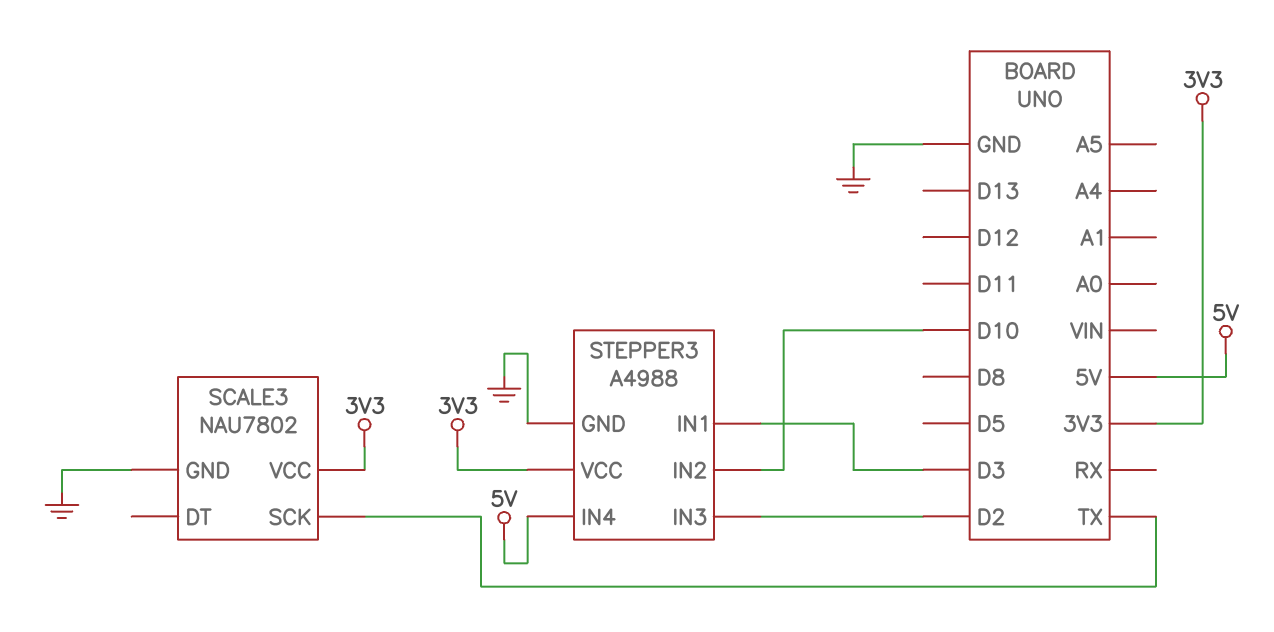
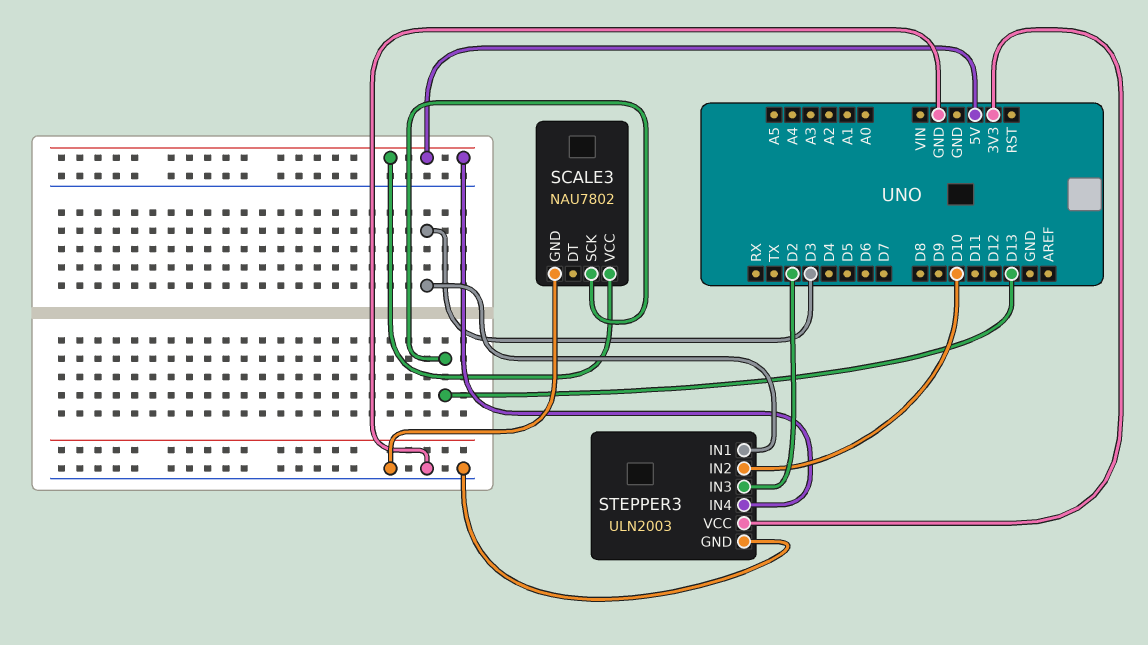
SCALE3 pin SCK: TX -> D13
SCALE3 pin VCC: 3V3 -> 5V
STEPPER3: A4988 -> ULN2003

